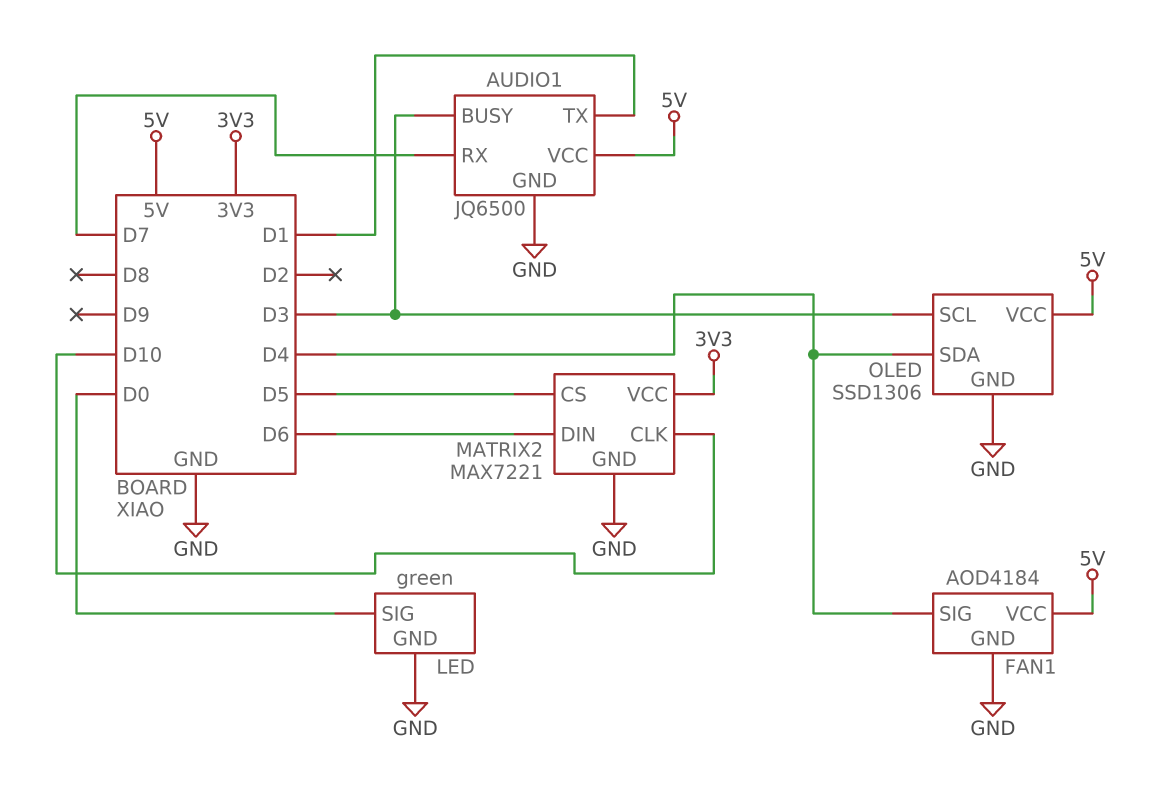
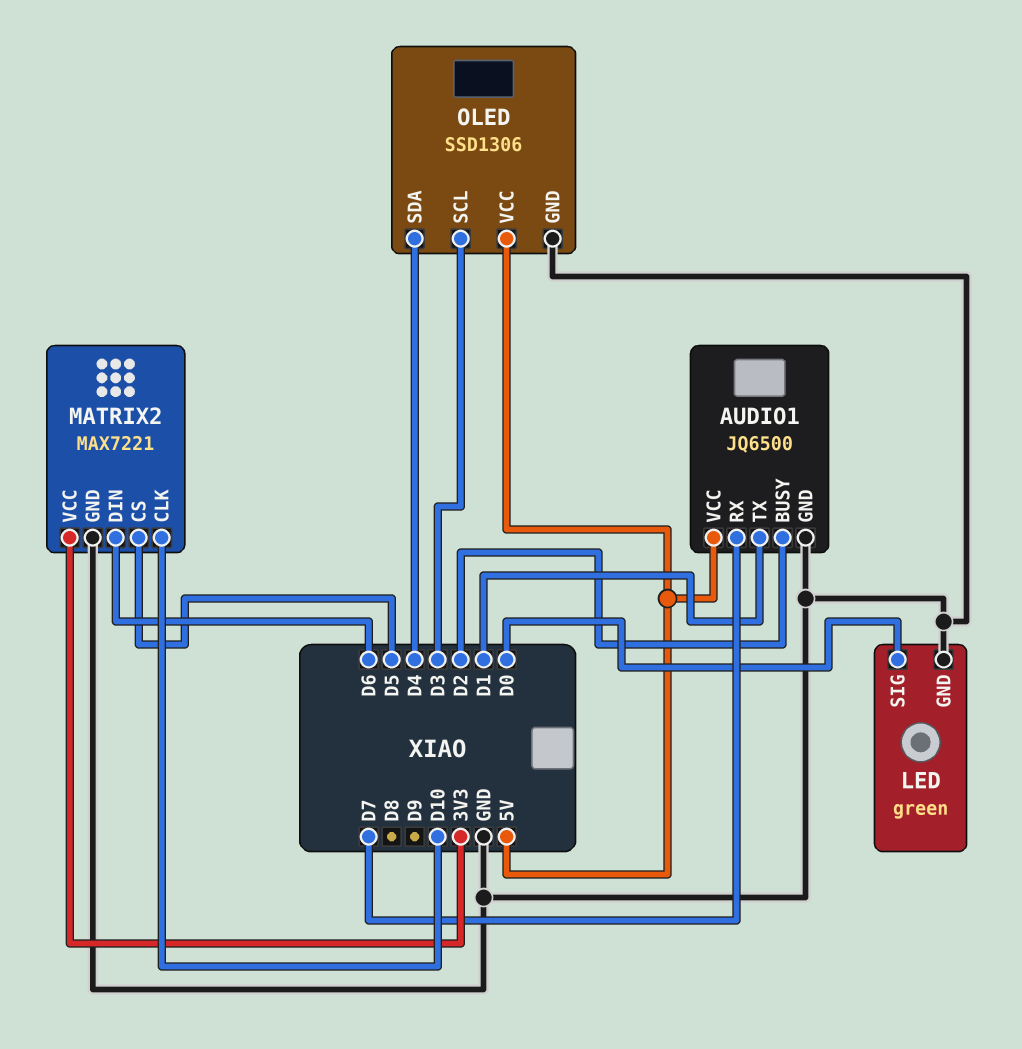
AUDIO1 pin BUSY: D3 -> D2
FAN1: AOD4184 -> none
FAN1 pin GND: GND -> none
FAN1 pin SIG: D4 -> none
FAN1 pin VCC: 5V -> none

